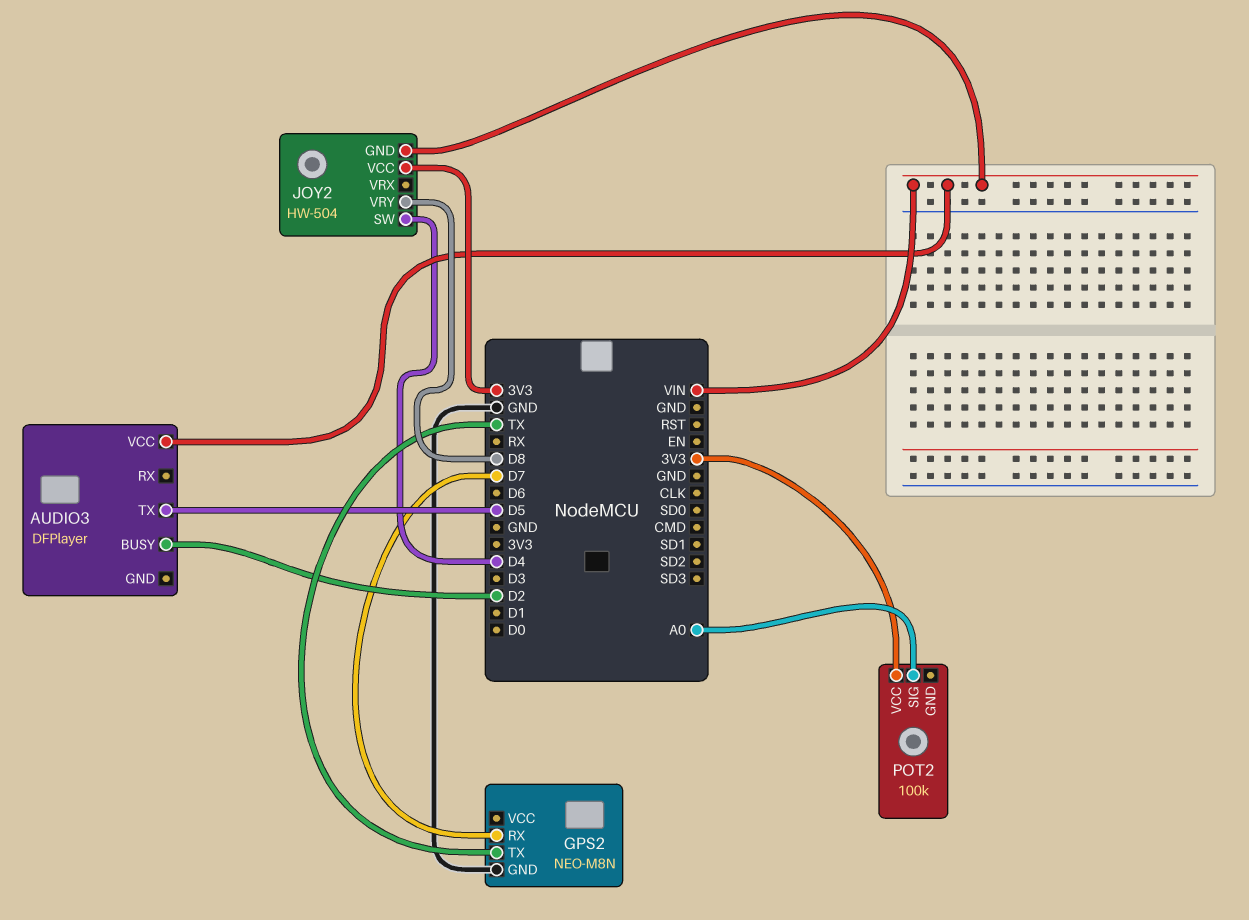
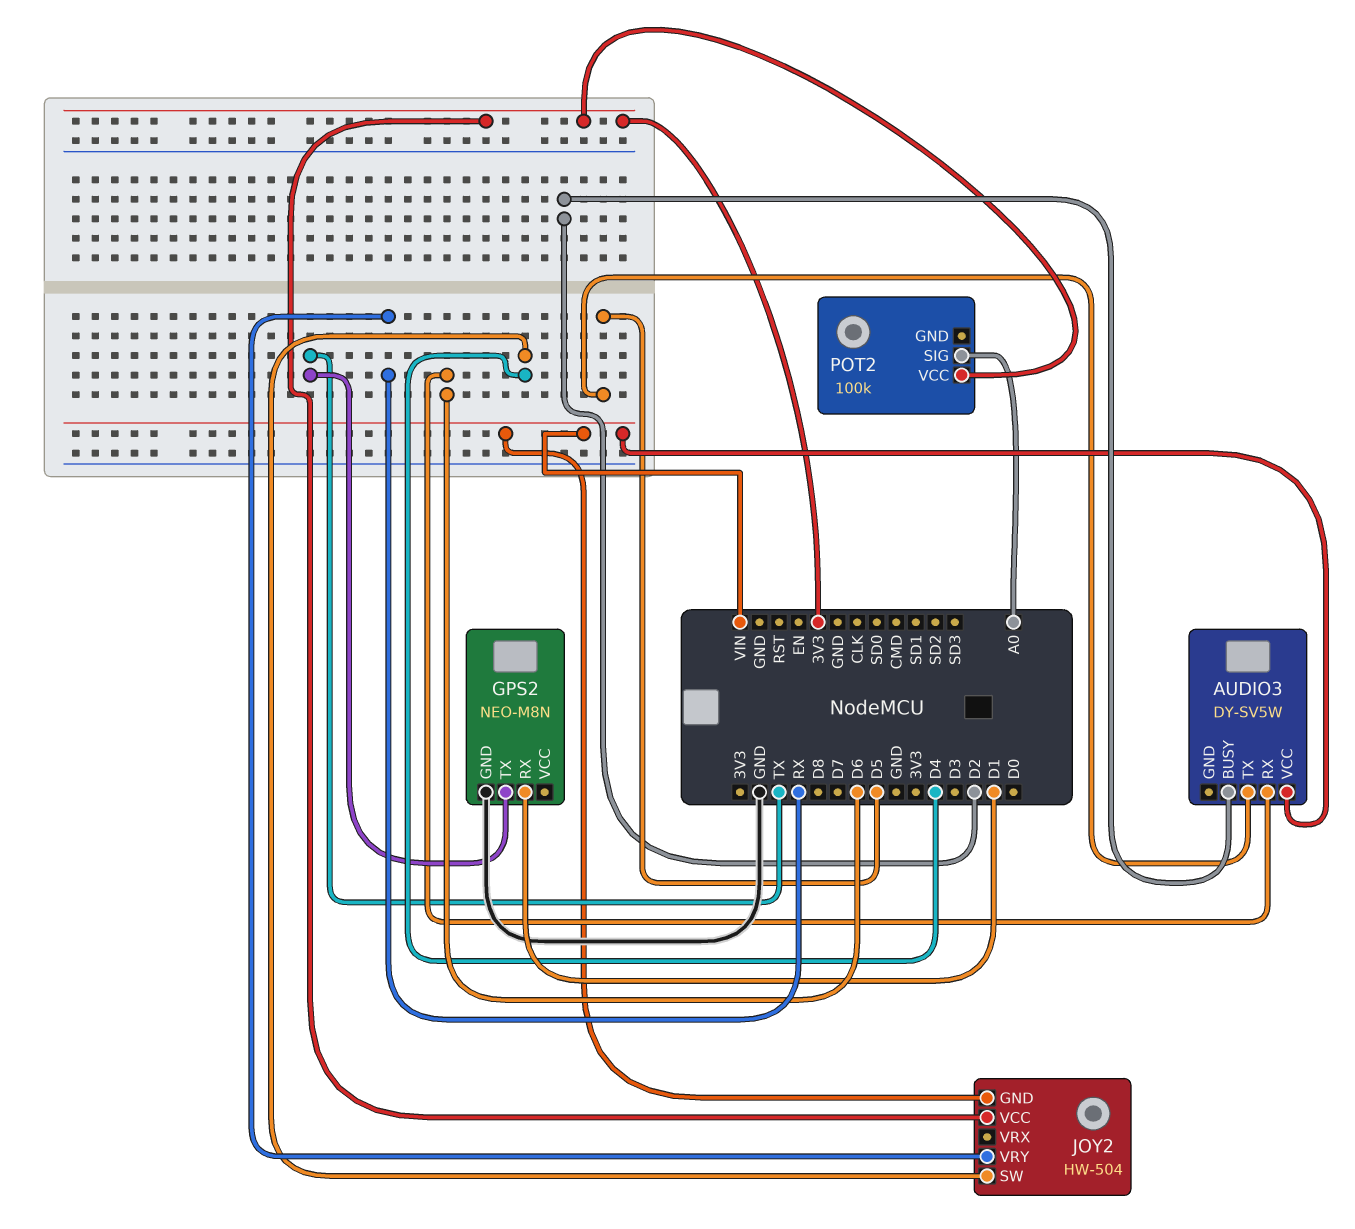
AUDIO3: DFPlayer -> DY-SV5W
AUDIO3 pin RX: none -> D6
GPS2 pin RX: D7 -> D1
JOY2 pin VRY: D8 -> RX

